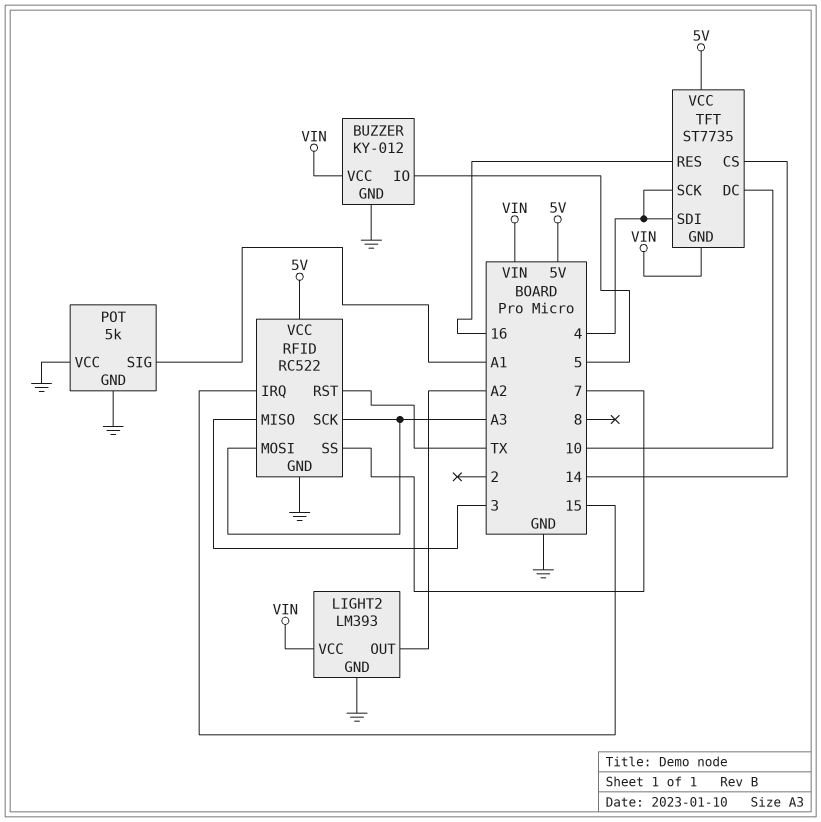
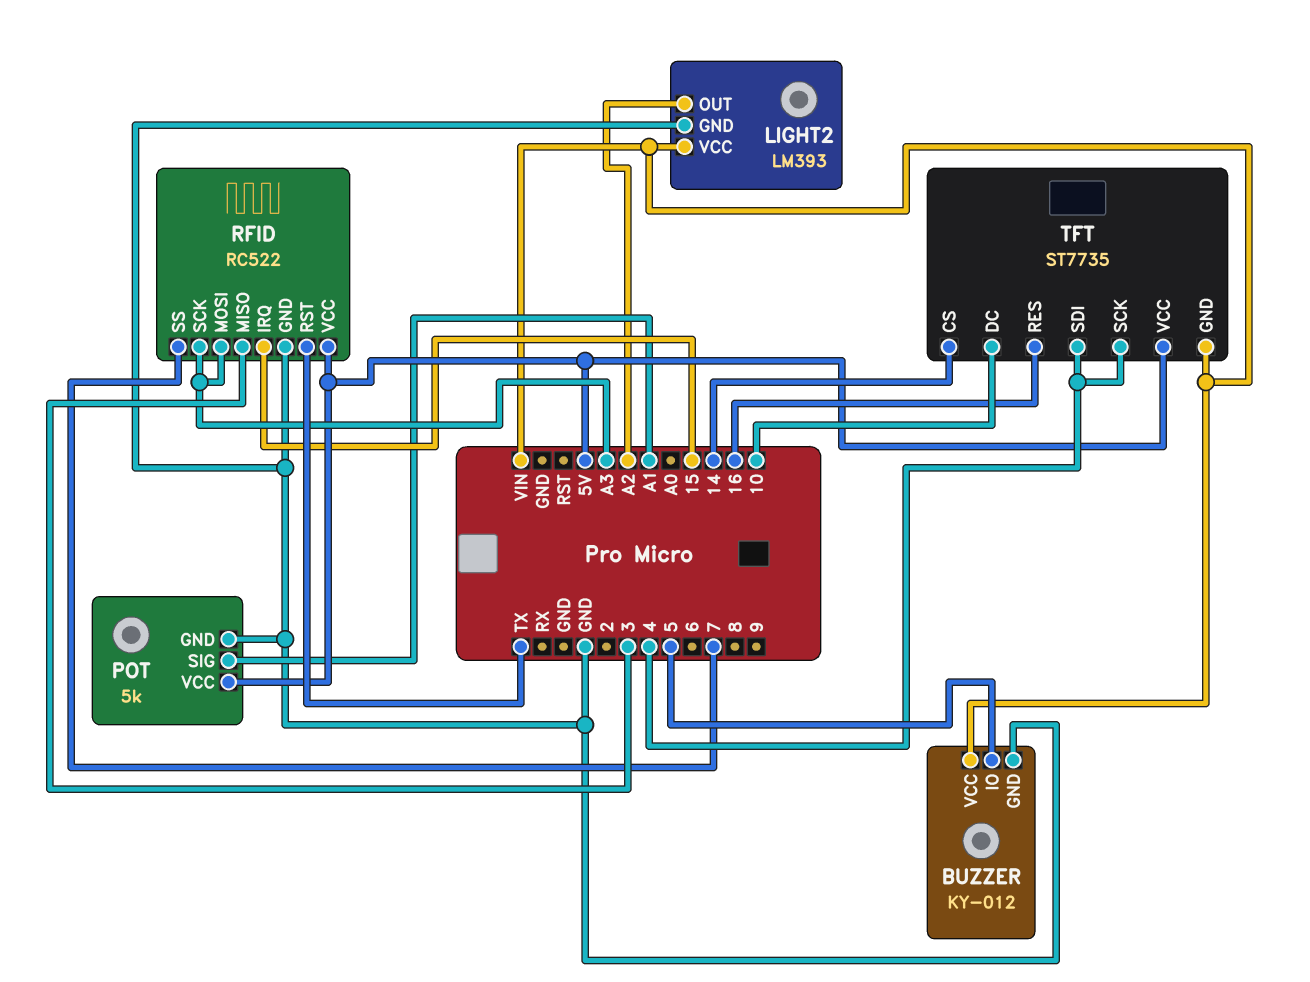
POT pin VCC: GND -> 5V

